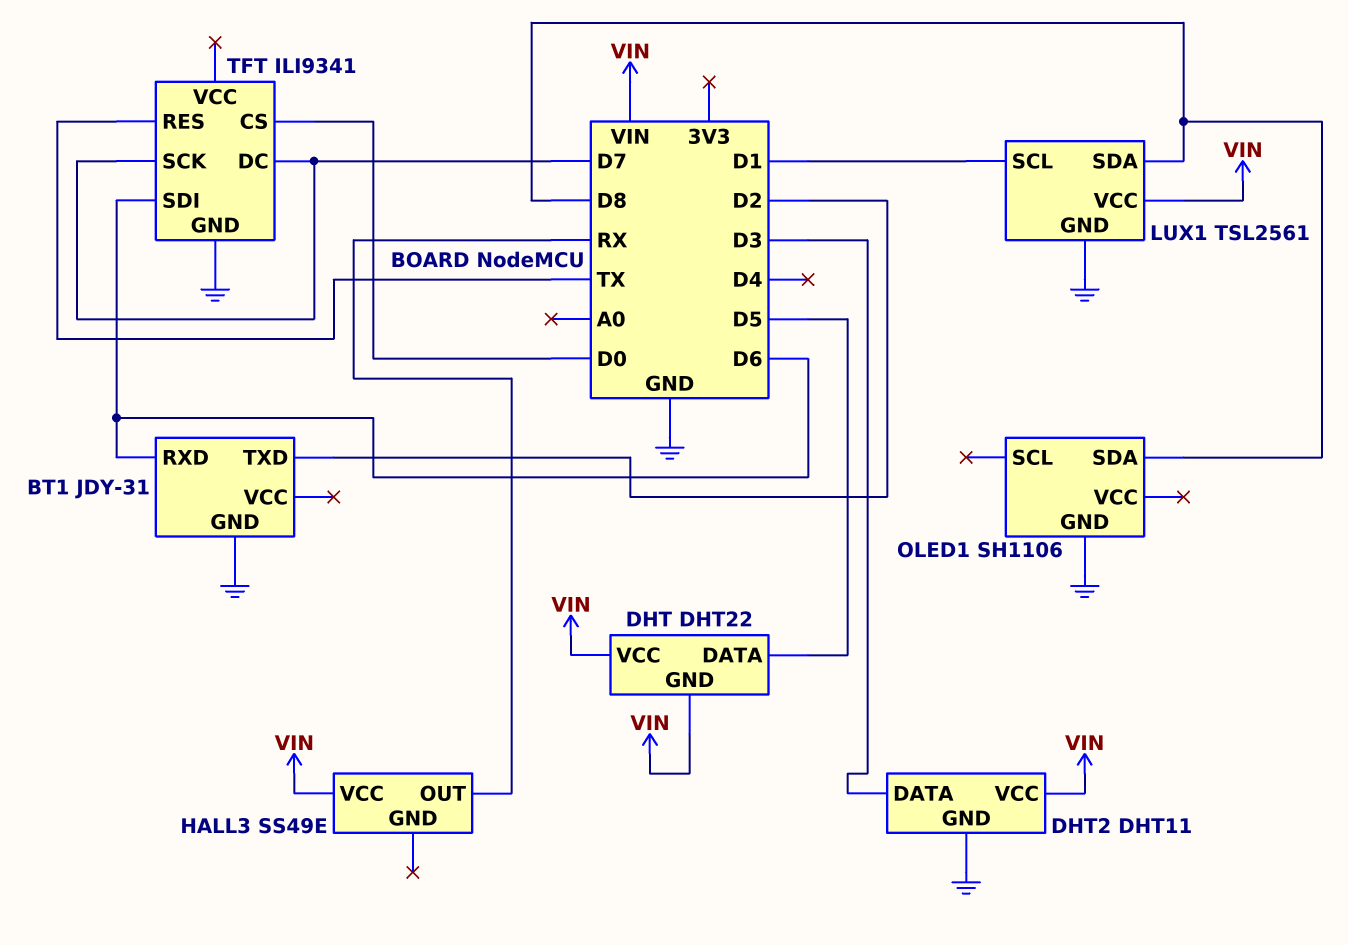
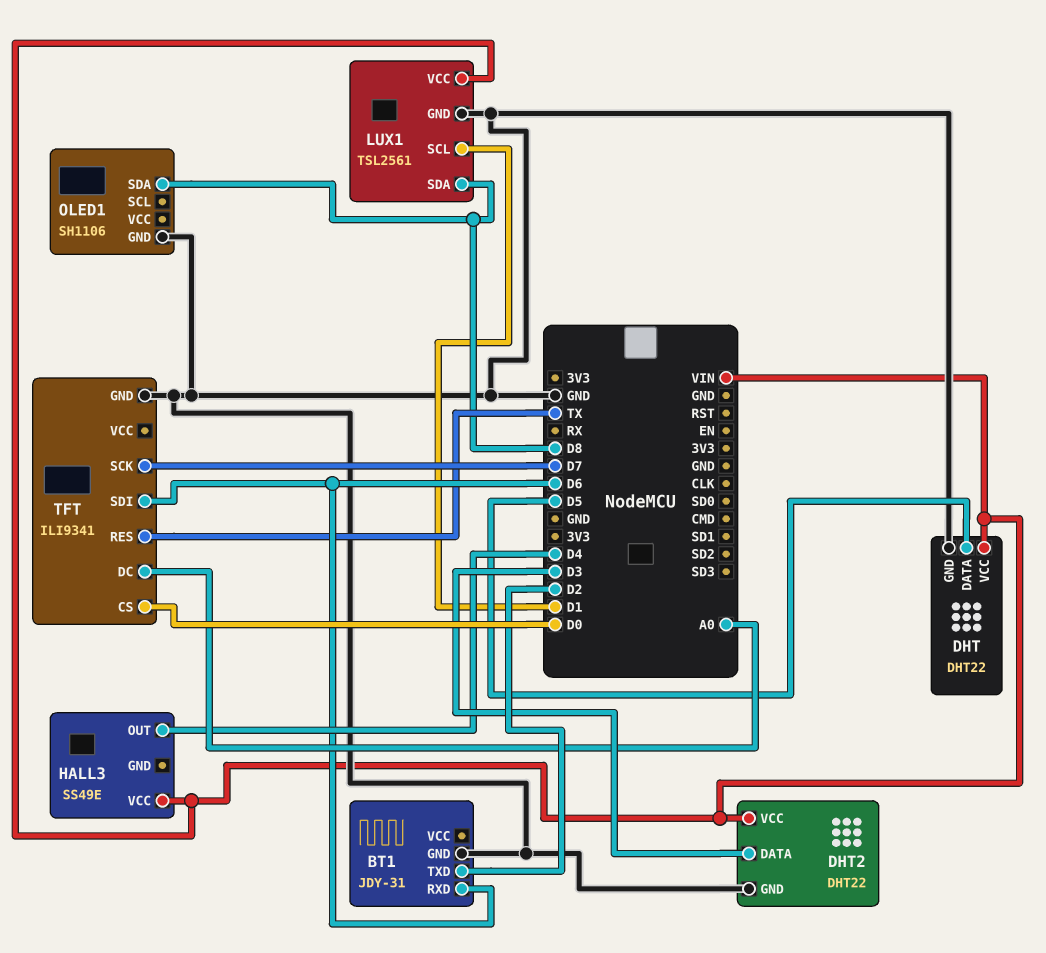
DHT pin GND: VIN -> GND
DHT2: DHT11 -> DHT22
HALL3 pin OUT: RX -> D4
TFT pin DC: D7 -> A0

